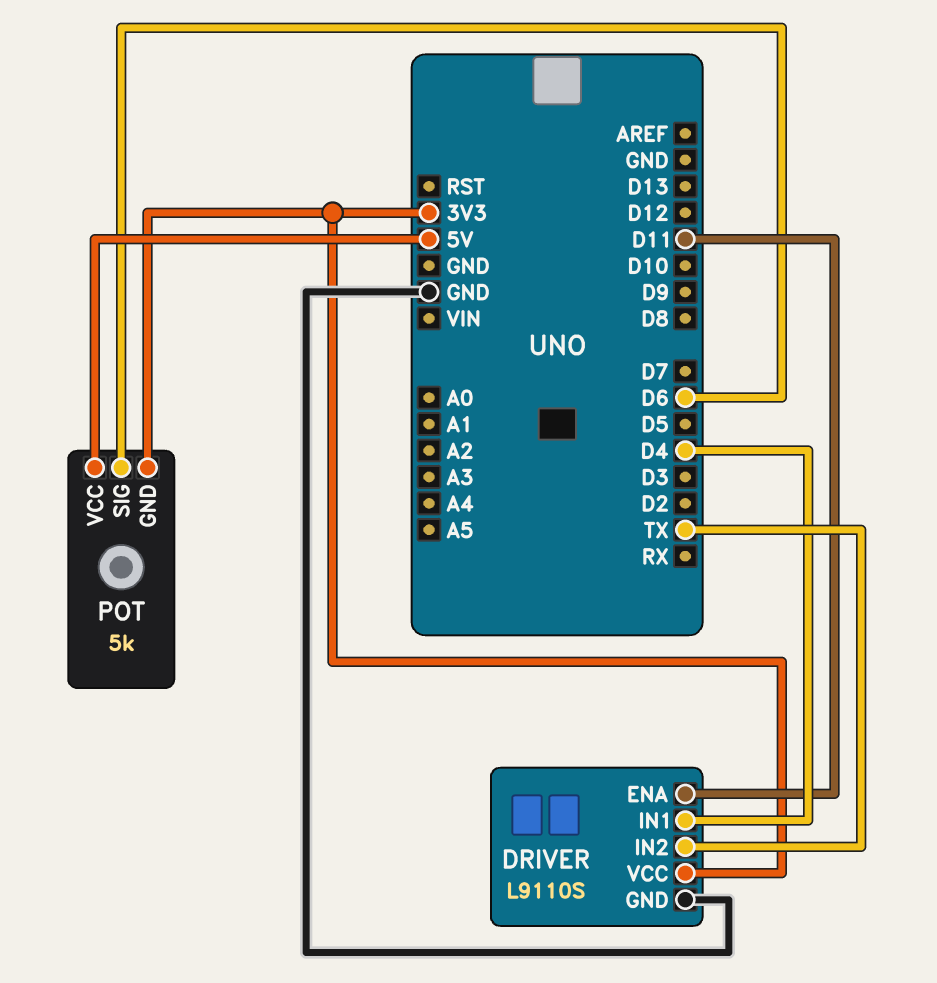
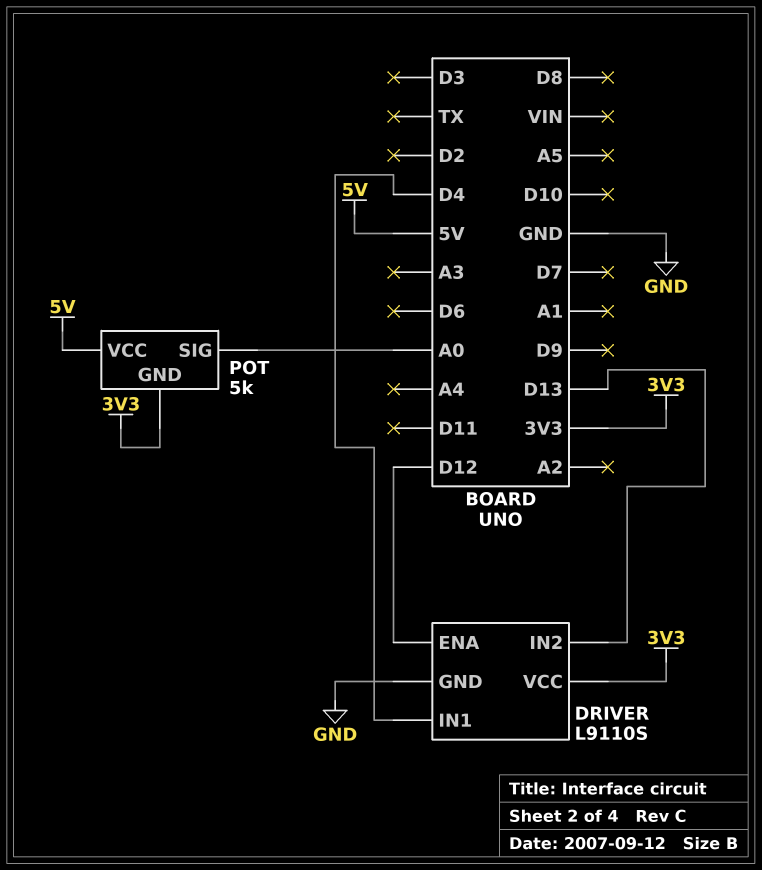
DRIVER pin ENA: D11 -> D12
DRIVER pin IN2: TX -> D13
POT pin SIG: D6 -> A0

